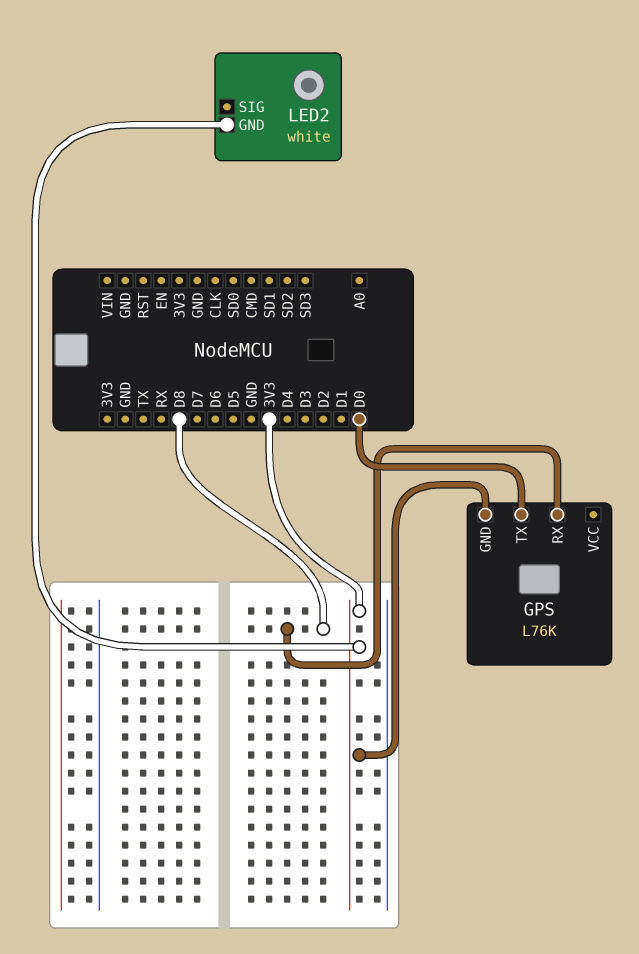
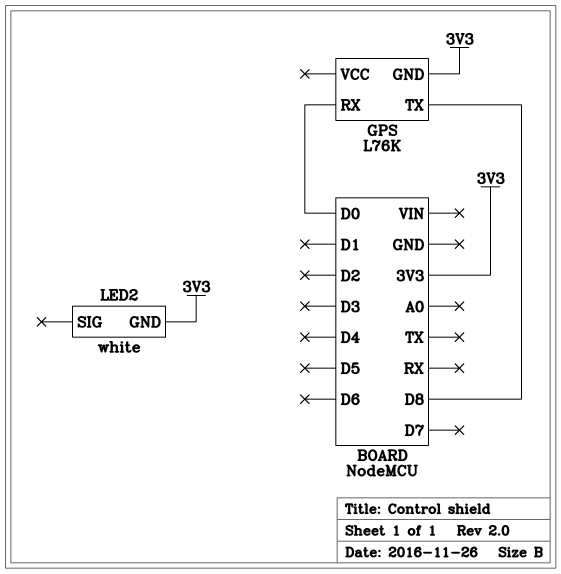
GPS pin RX: D8 -> D0
GPS pin TX: D0 -> D8

